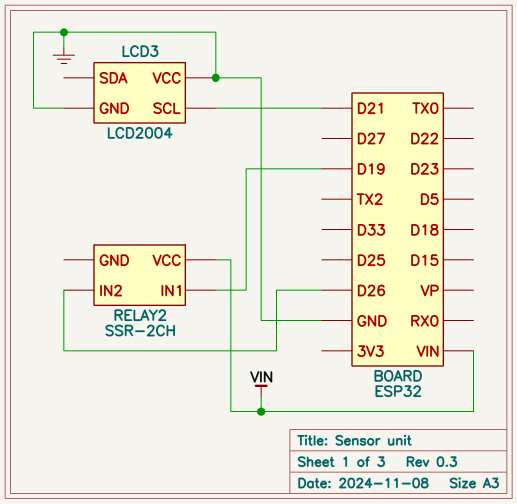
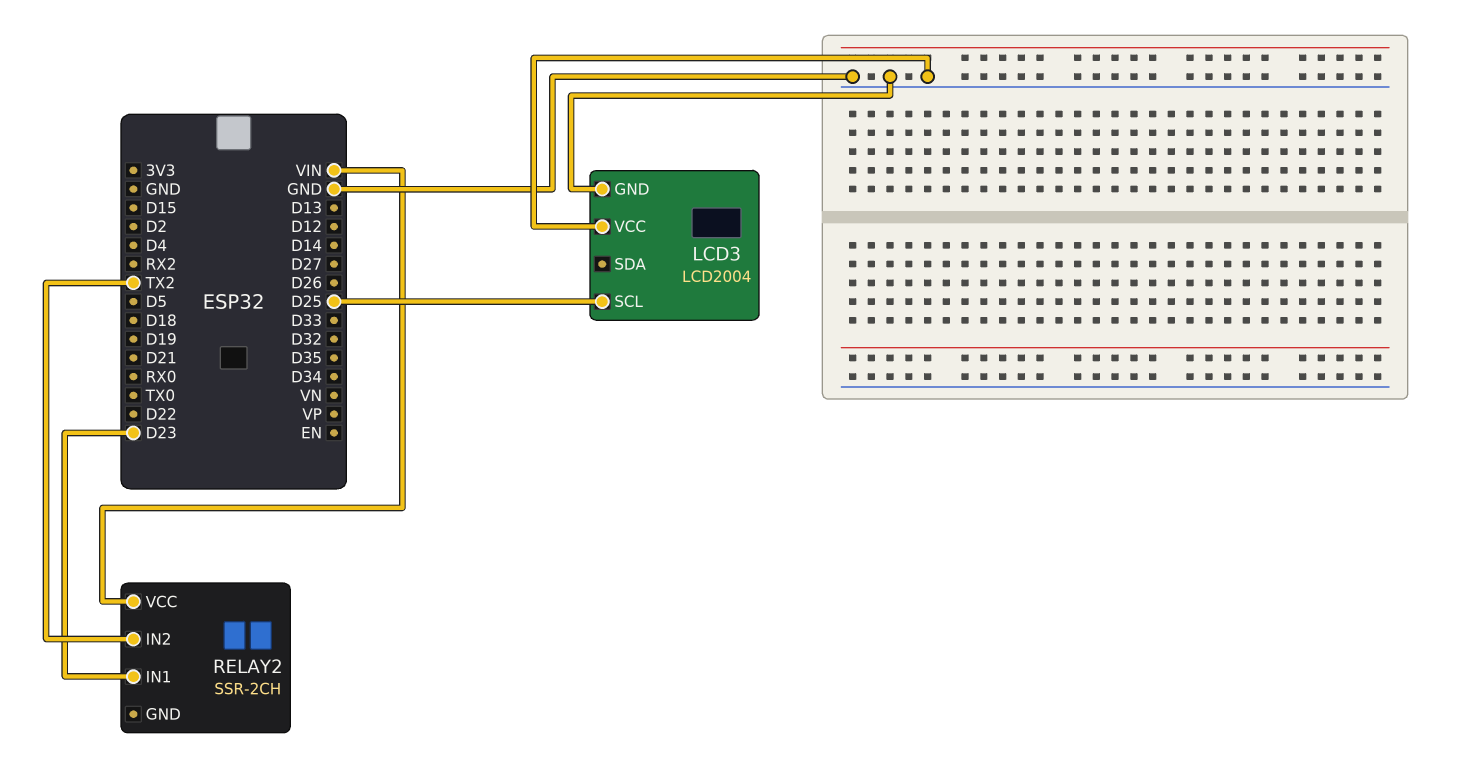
LCD3 pin SCL: D21 -> D25
RELAY2 pin IN1: D19 -> D23
RELAY2 pin IN2: D26 -> TX2

